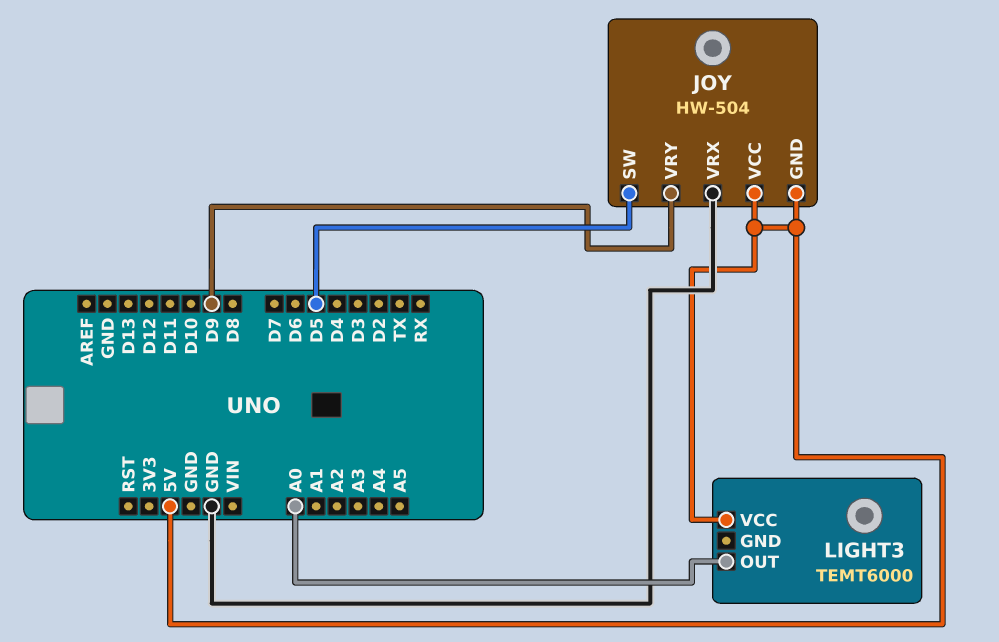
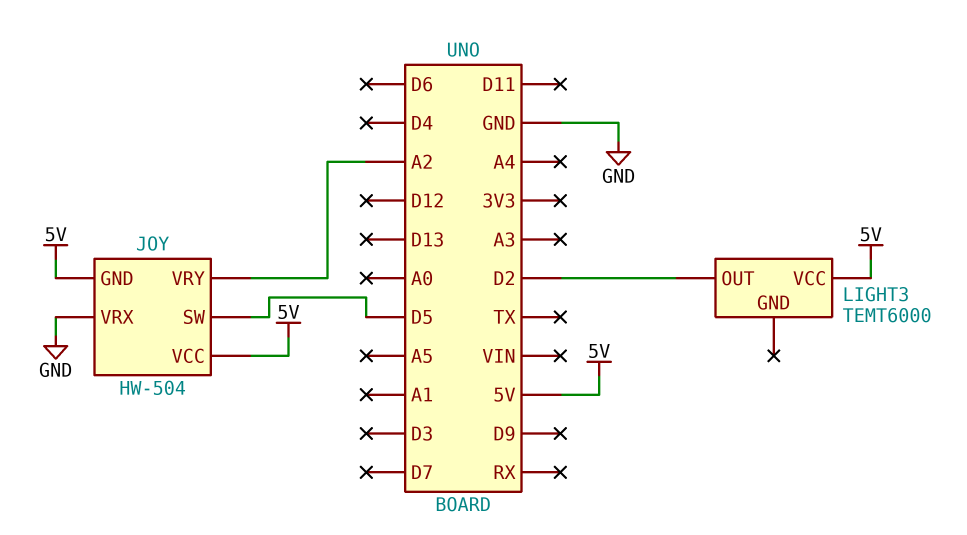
JOY pin VRY: D9 -> A2
LIGHT3 pin OUT: A0 -> D2

